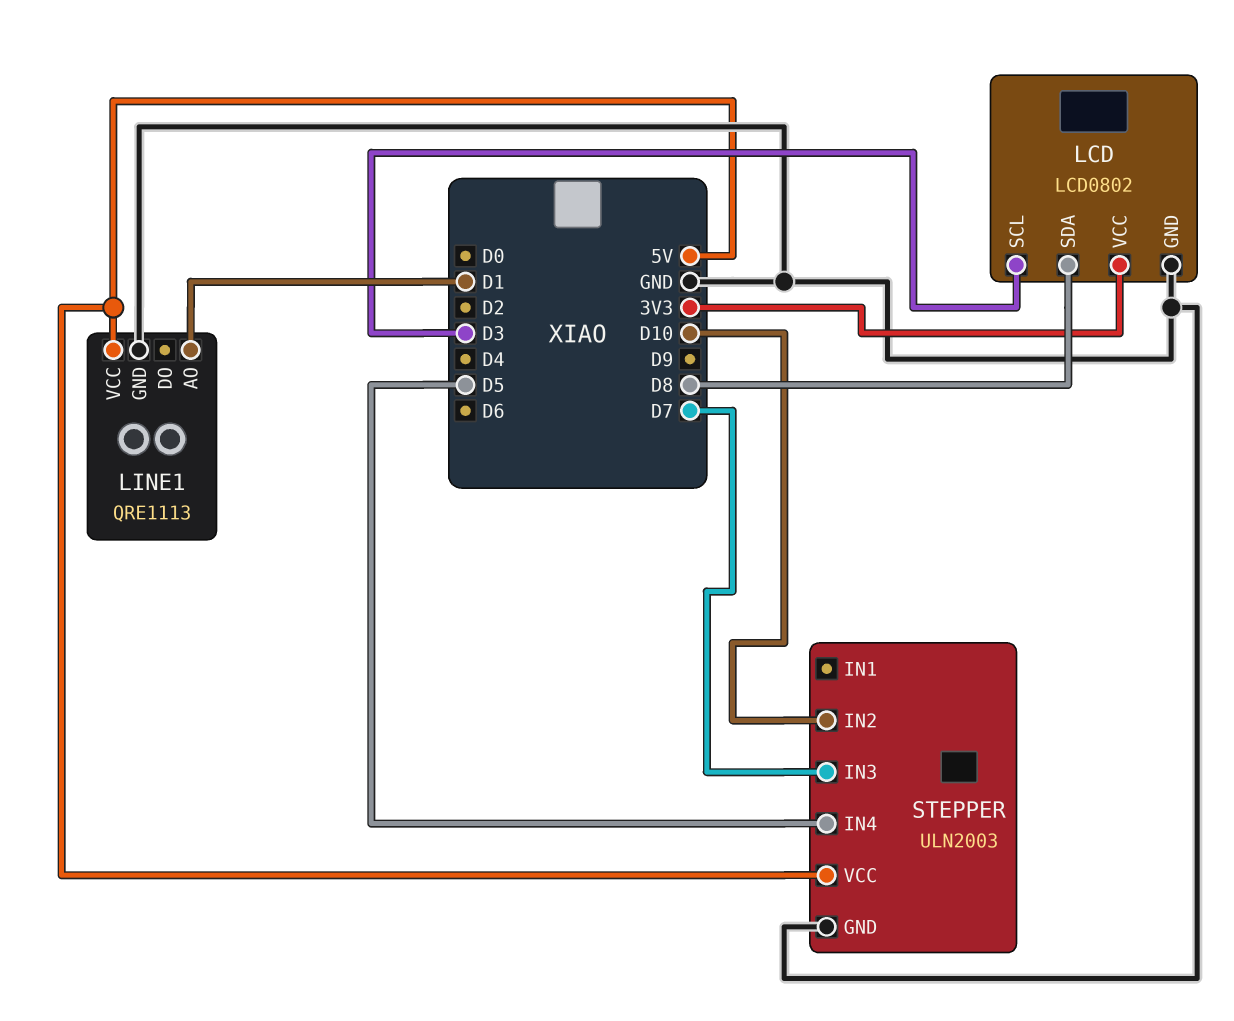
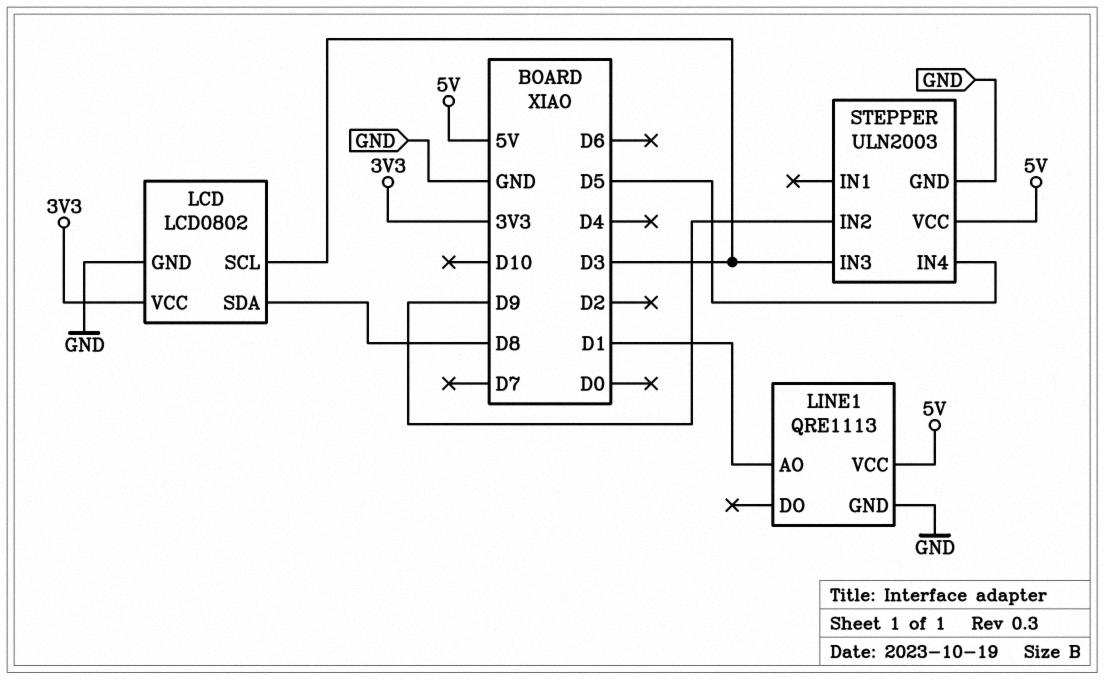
STEPPER pin IN2: D10 -> D9
STEPPER pin IN3: D7 -> D3

